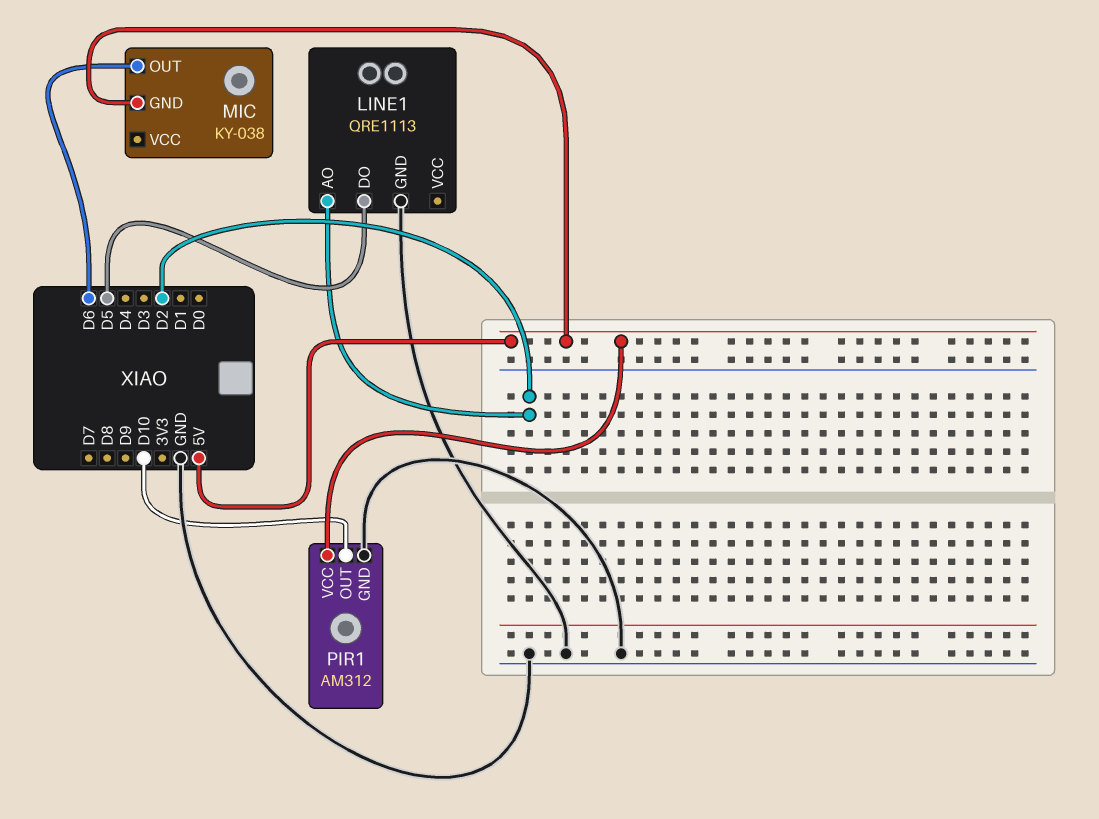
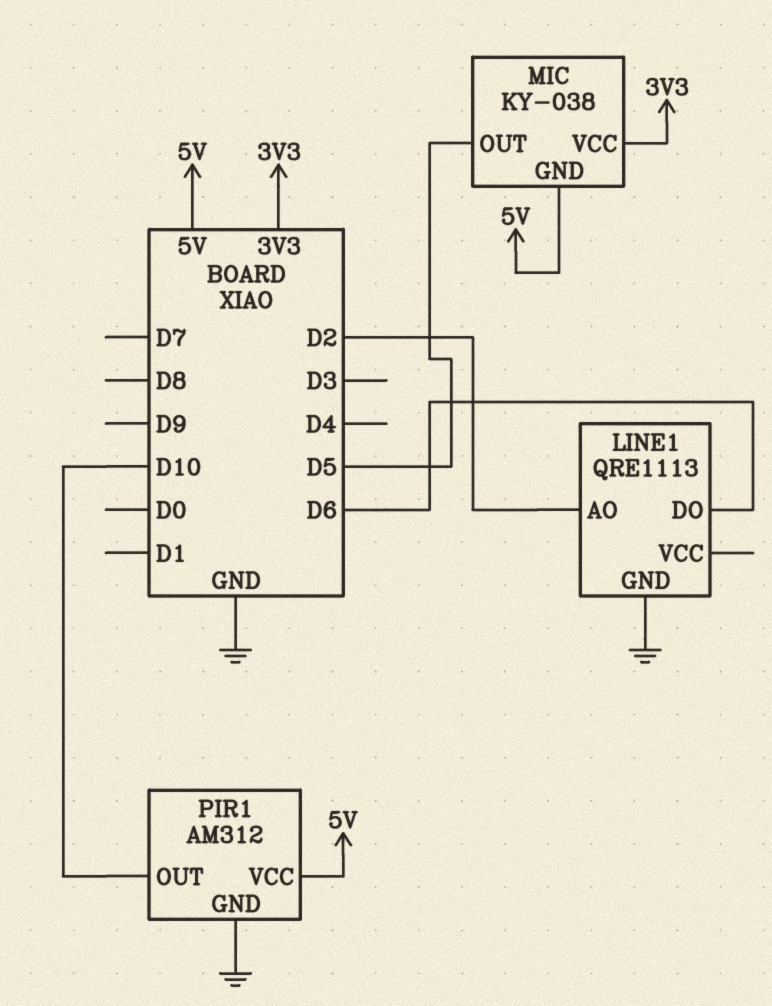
LINE1 pin DO: D5 -> D6
MIC pin OUT: D6 -> D5
MIC pin VCC: none -> 3V3

